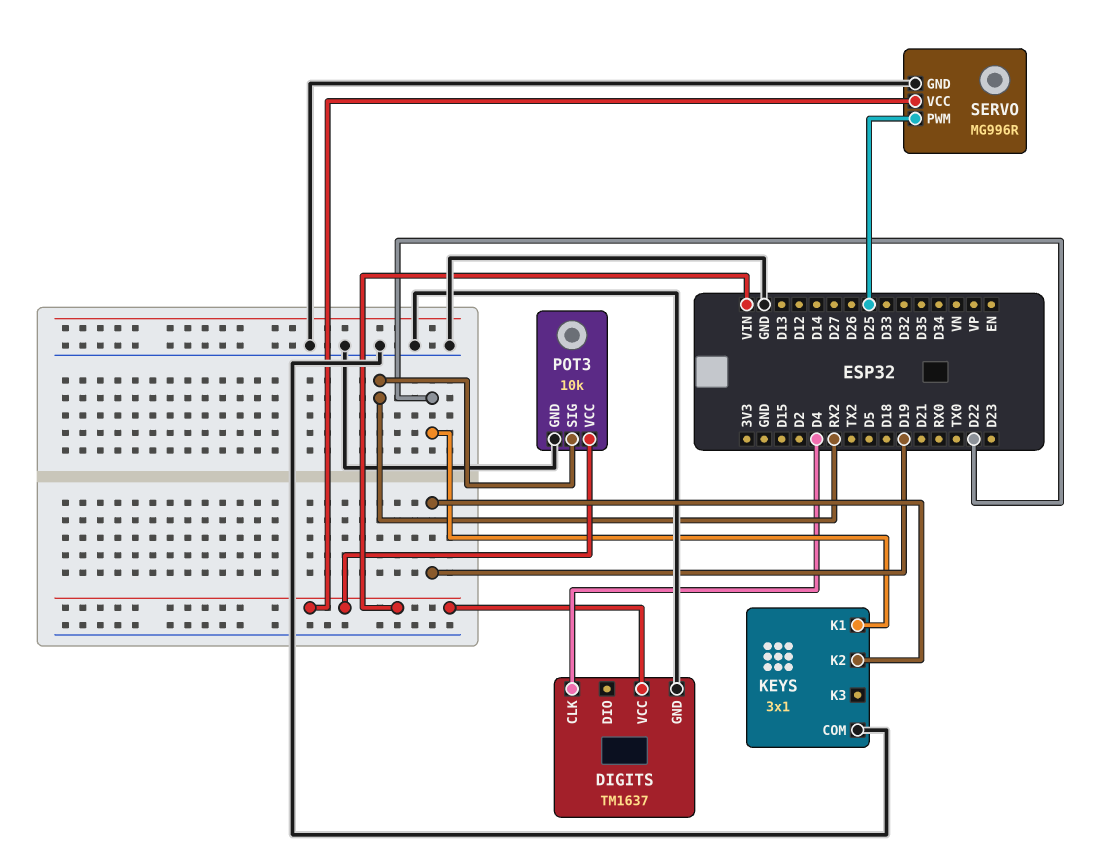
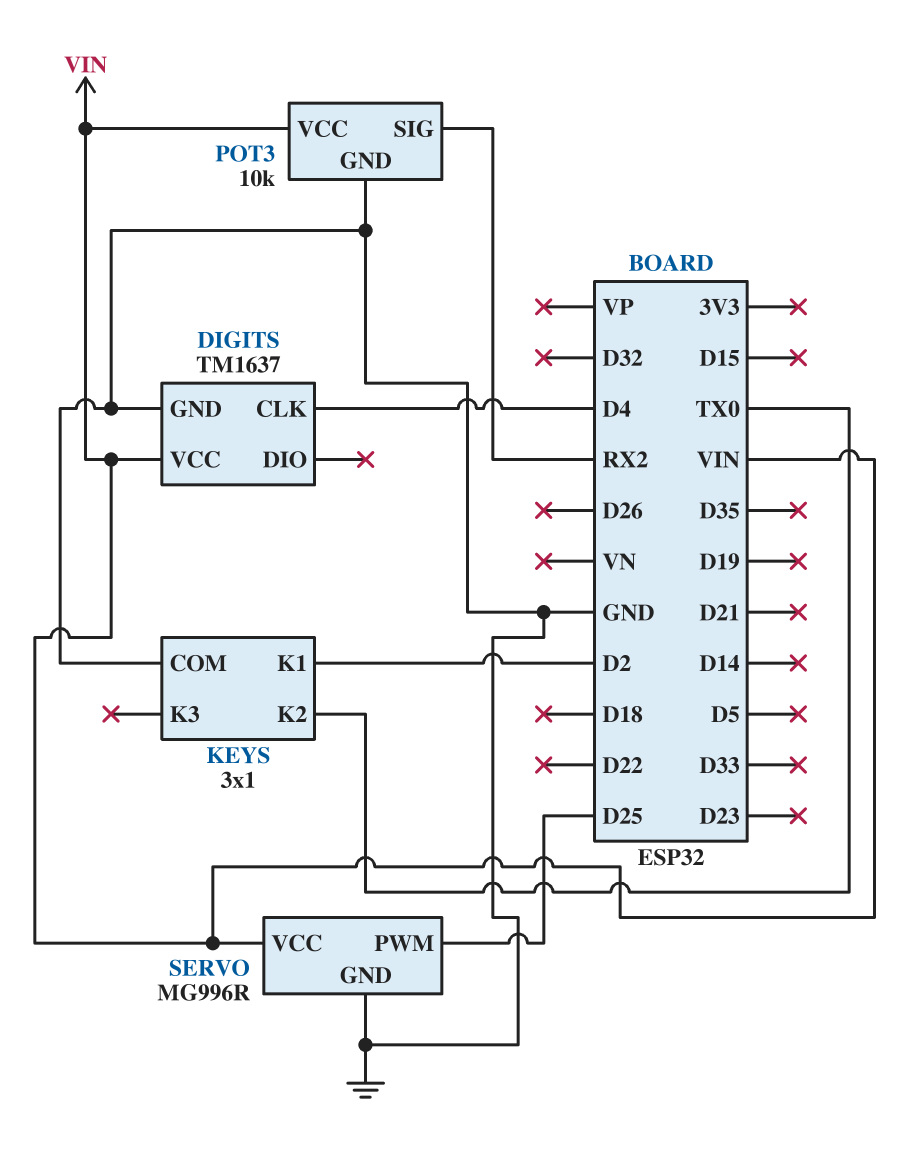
KEYS pin K1: D22 -> D2
KEYS pin K2: D19 -> TX0

